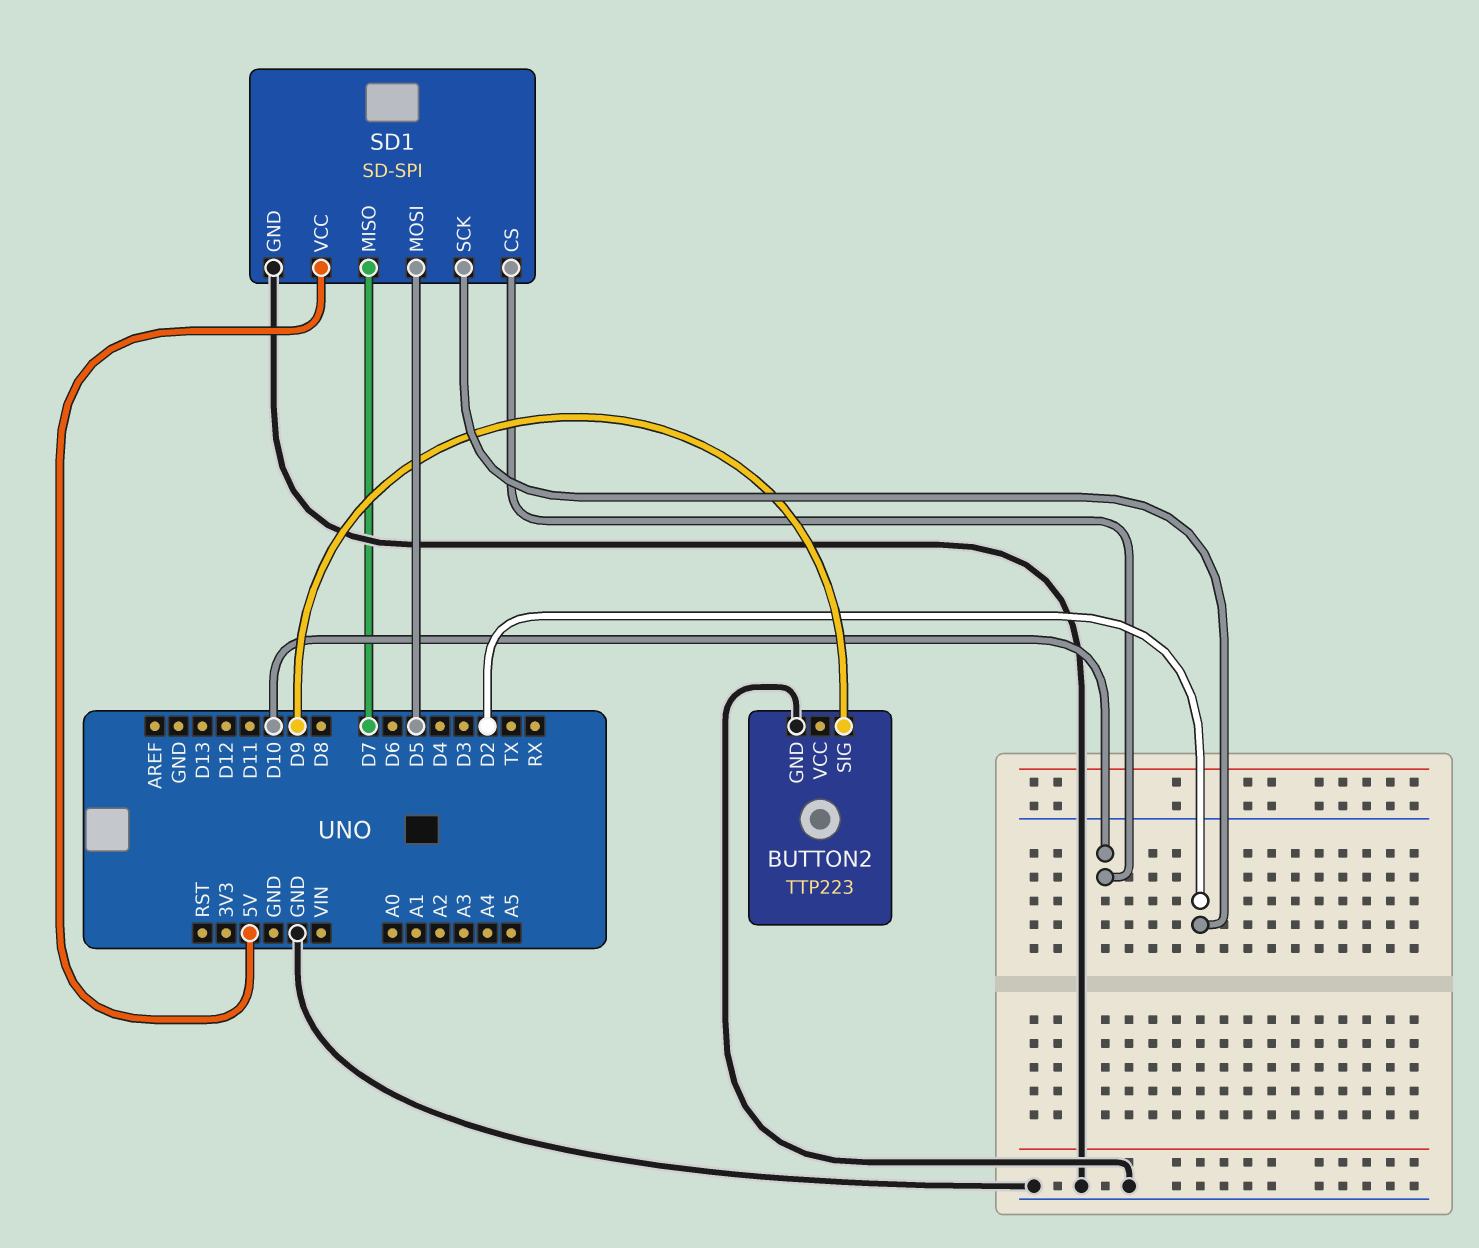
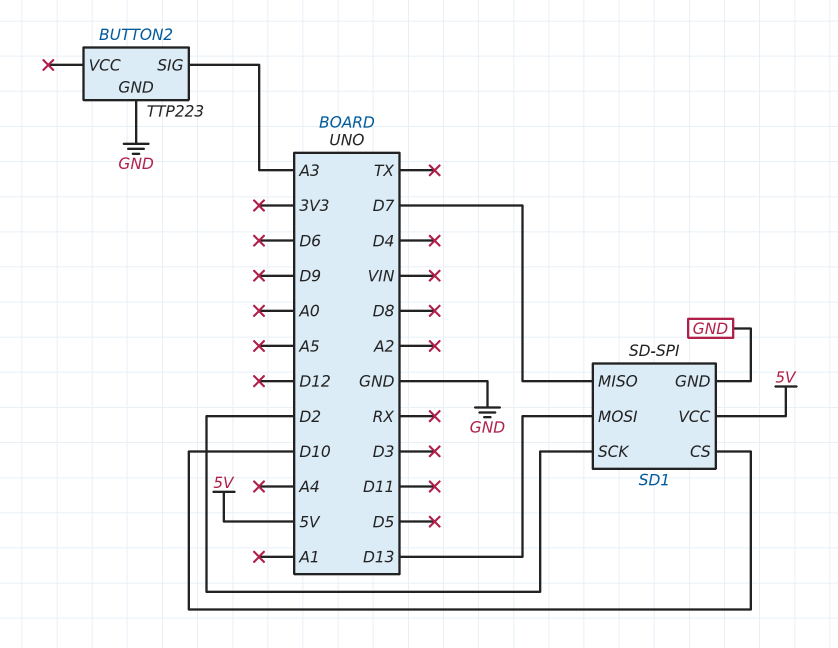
BUTTON2 pin SIG: D9 -> A3
SD1 pin MOSI: D5 -> D13

